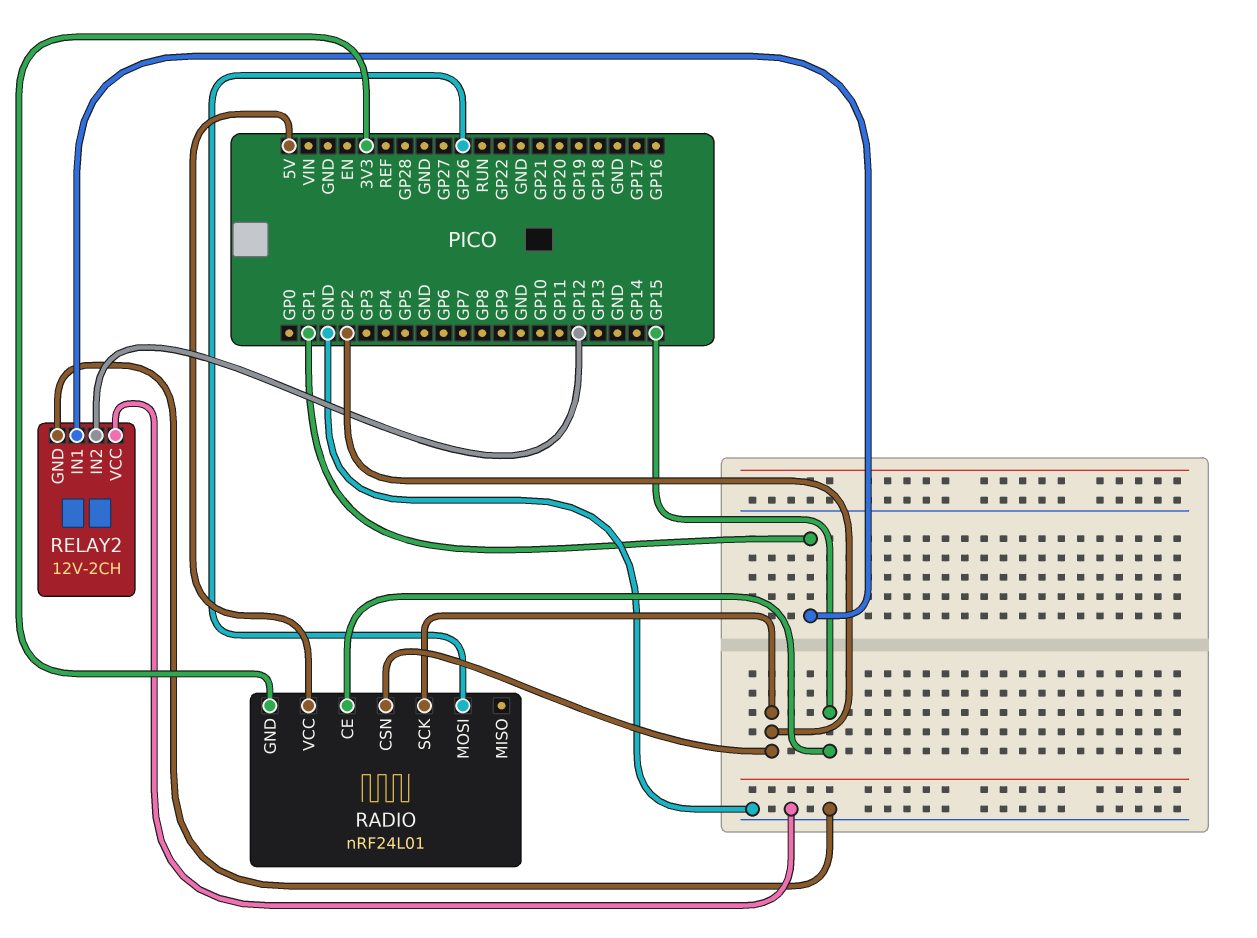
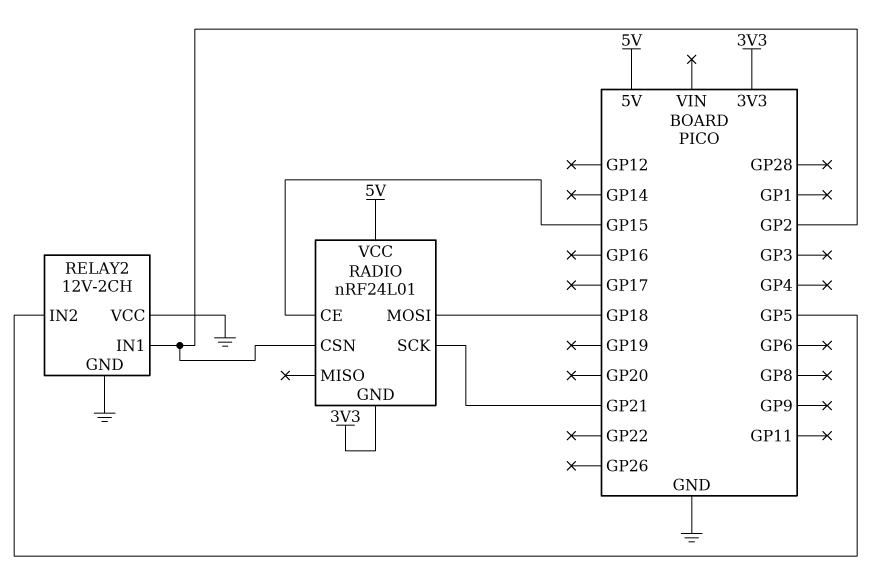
RADIO pin MOSI: GP26 -> GP18
RADIO pin SCK: GP2 -> GP21
RELAY2 pin IN1: GP1 -> GP2
RELAY2 pin IN2: GP12 -> GP5

